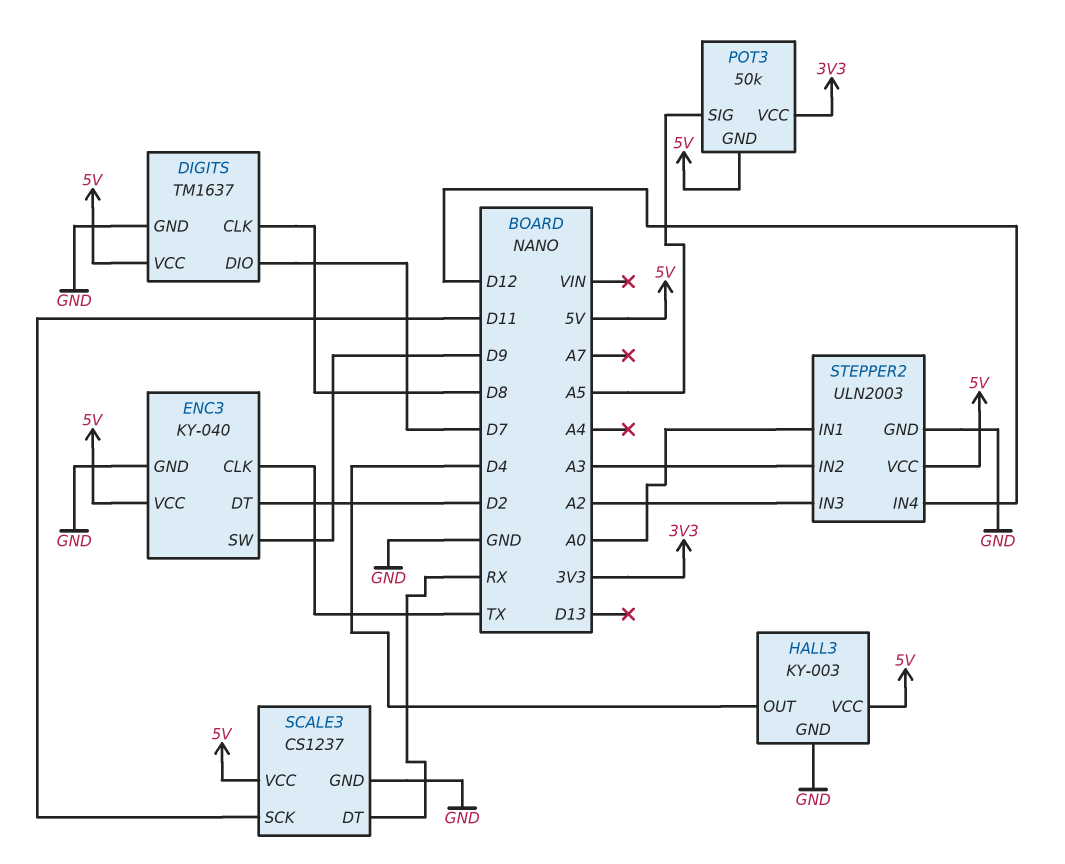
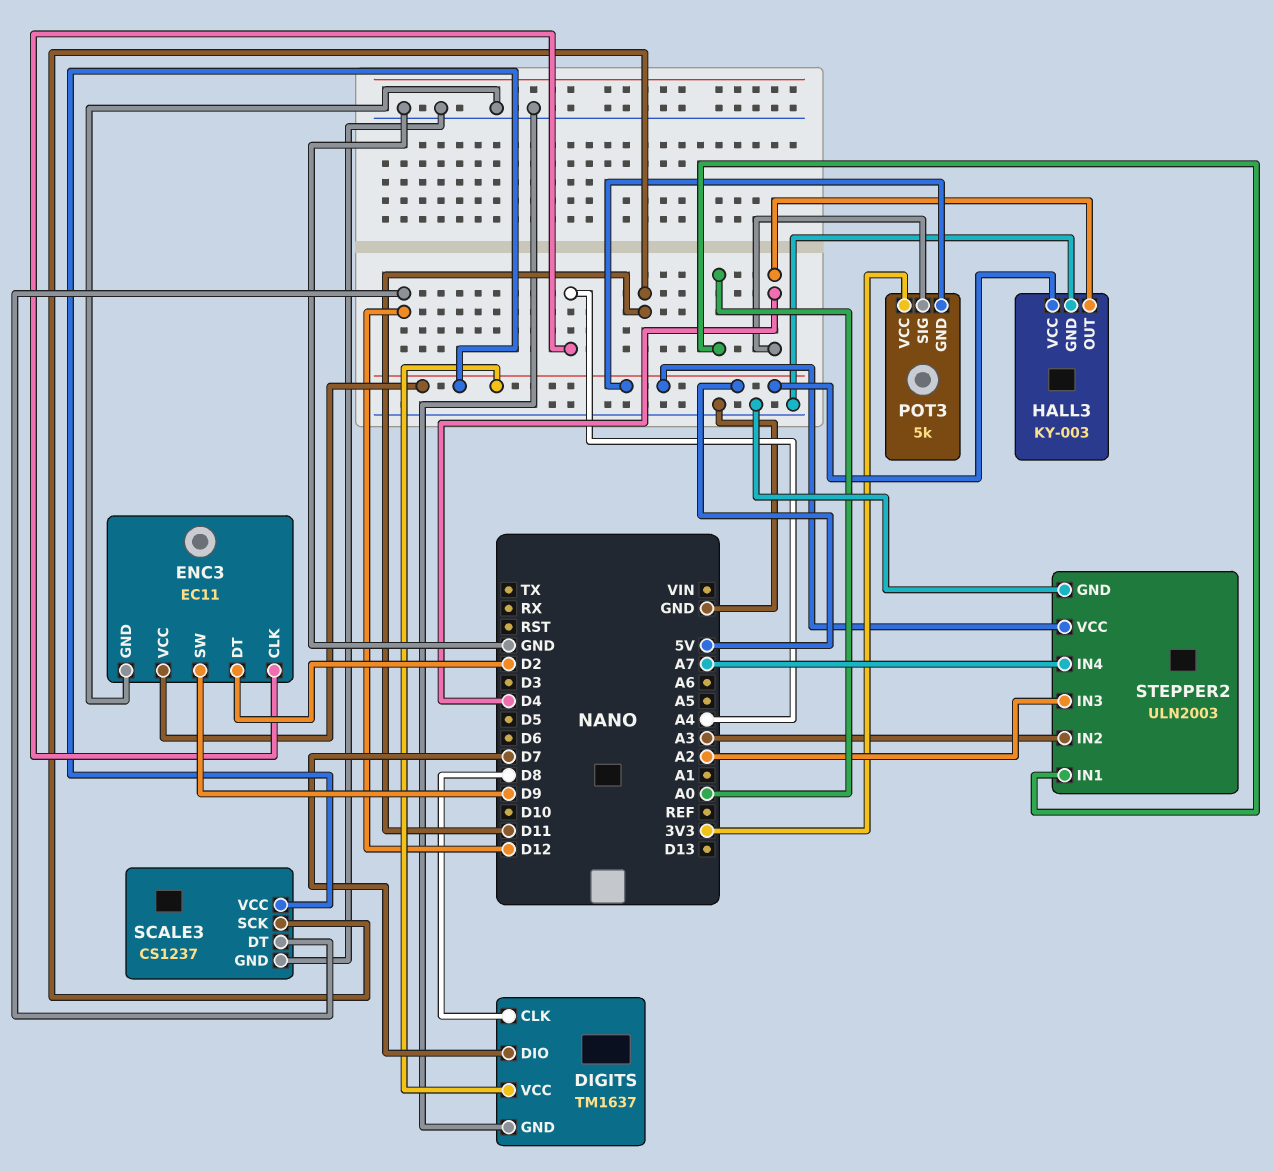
ENC3: KY-040 -> EC11
ENC3 pin CLK: TX -> A4
POT3: 50k -> 5k
POT3 pin SIG: A5 -> D4
SCALE3 pin DT: RX -> D12
STEPPER2 pin IN4: D12 -> A7

